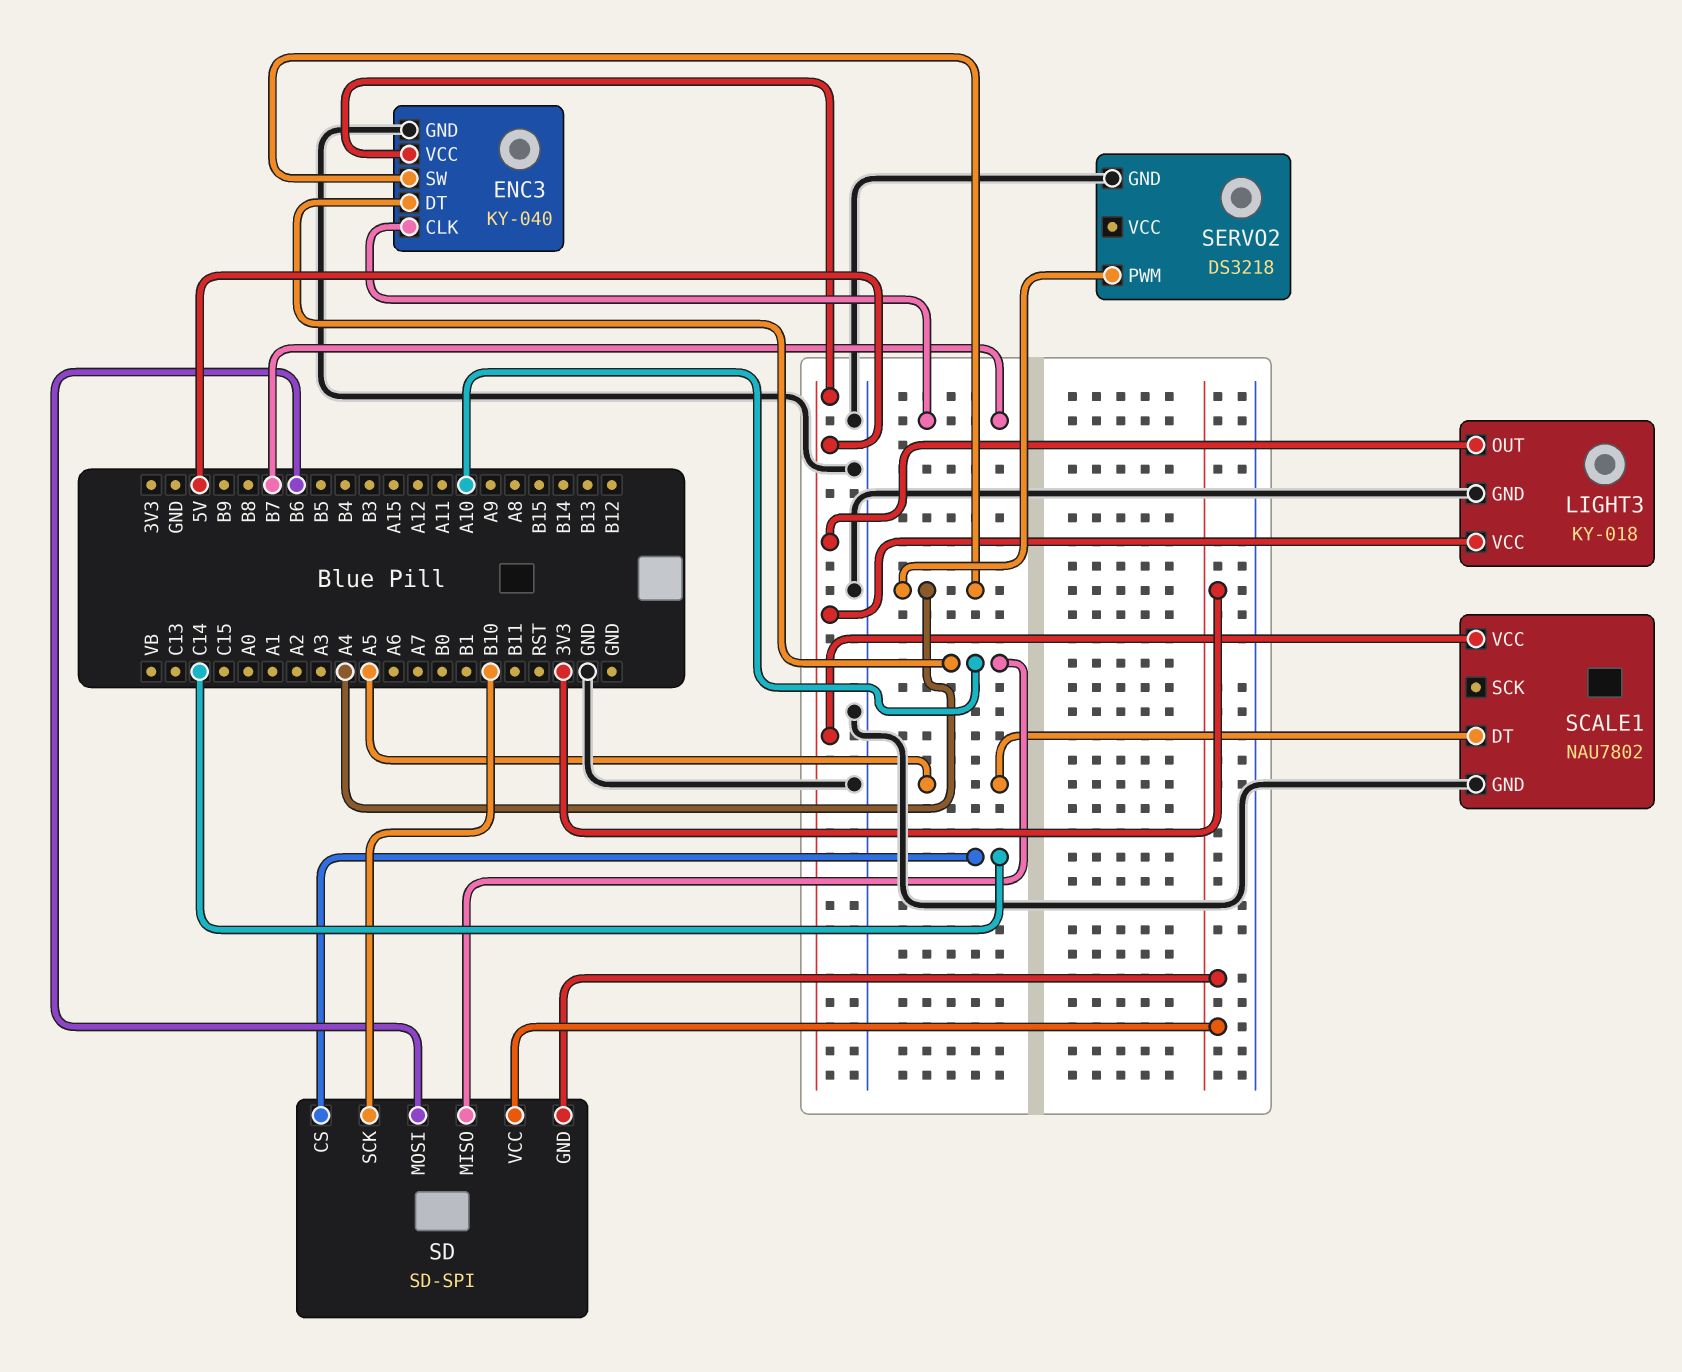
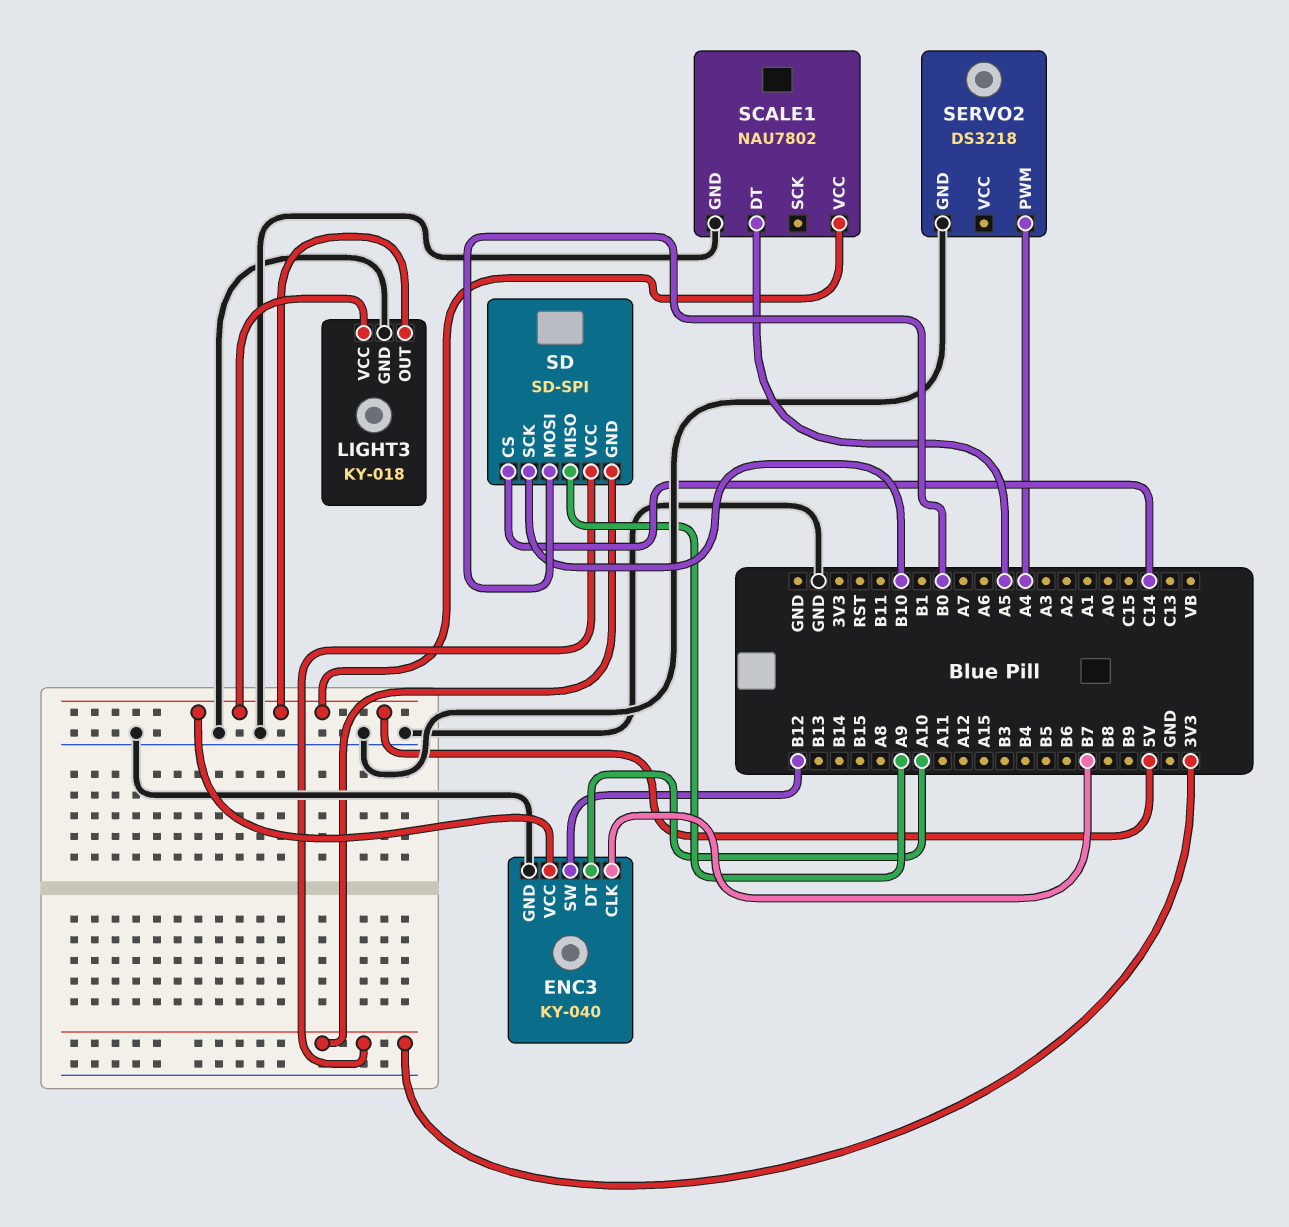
ENC3 pin SW: A4 -> B12
SD pin MISO: A10 -> A9
SD pin MOSI: B6 -> B0

